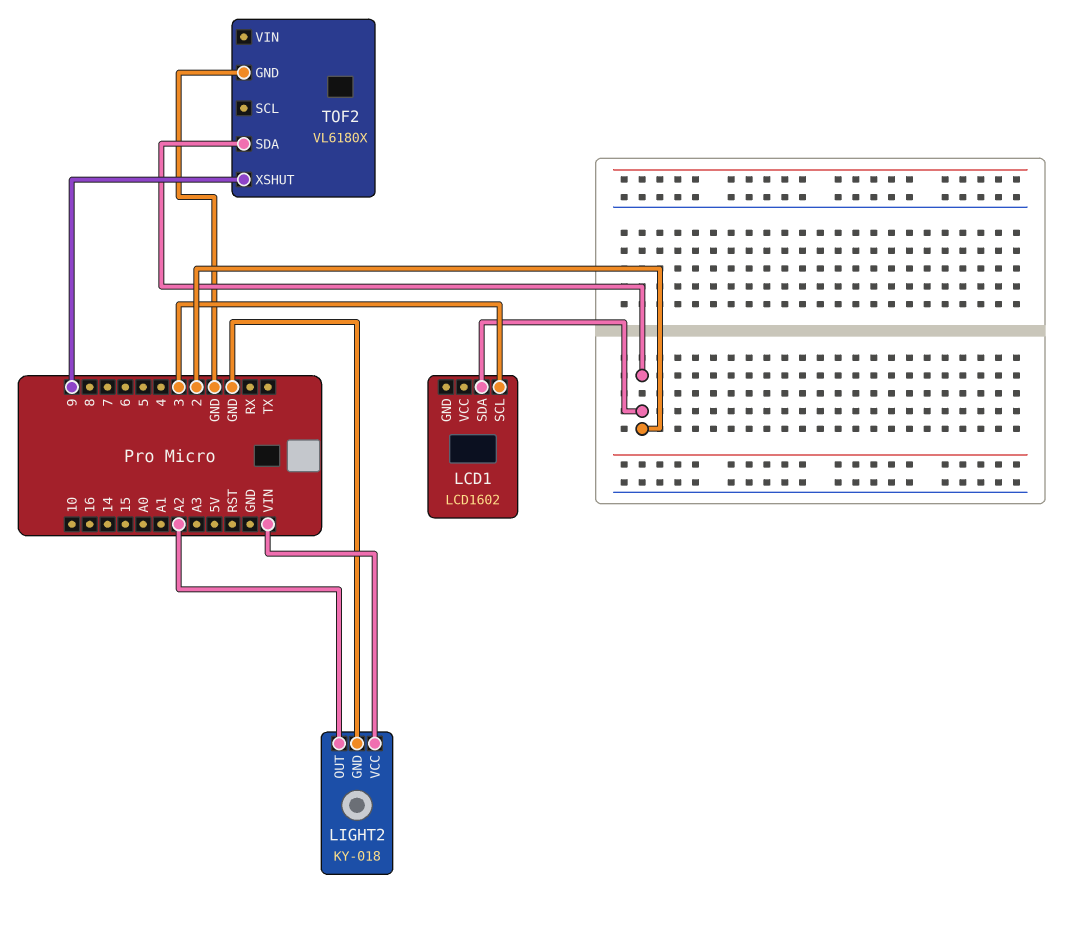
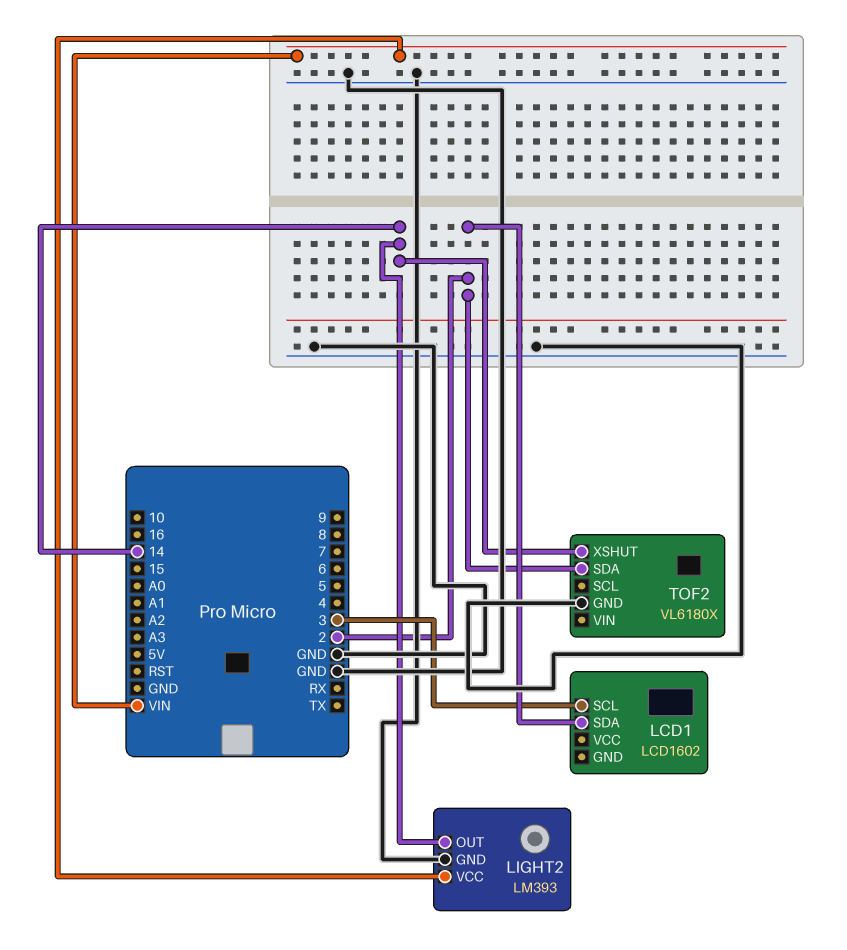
LIGHT2: KY-018 -> LM393
LIGHT2 pin OUT: A2 -> 14
TOF2 pin XSHUT: 9 -> 14

